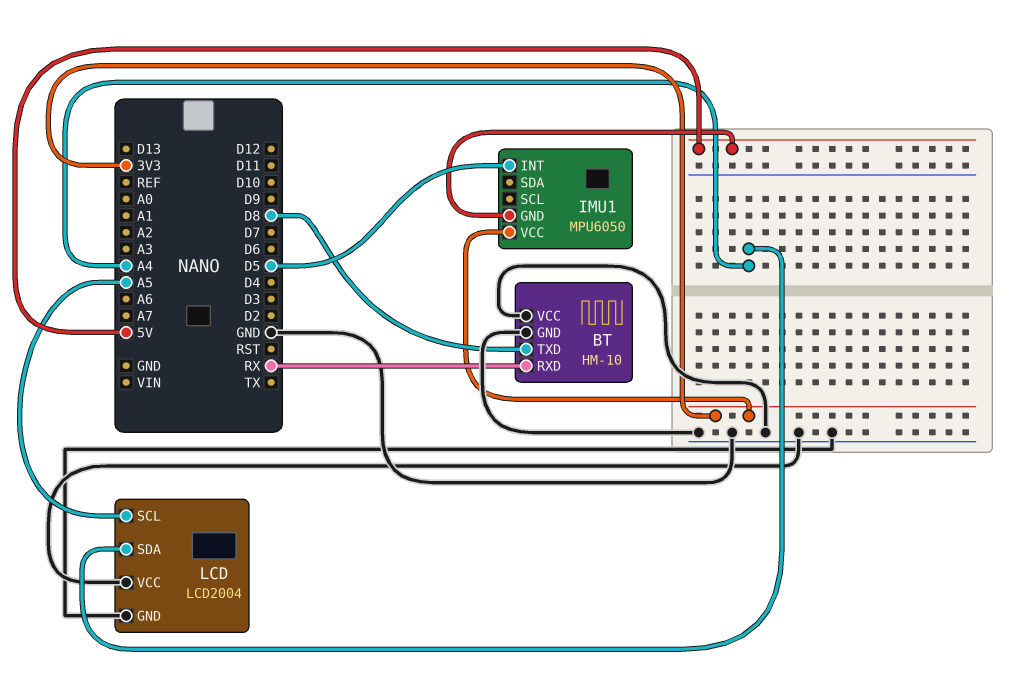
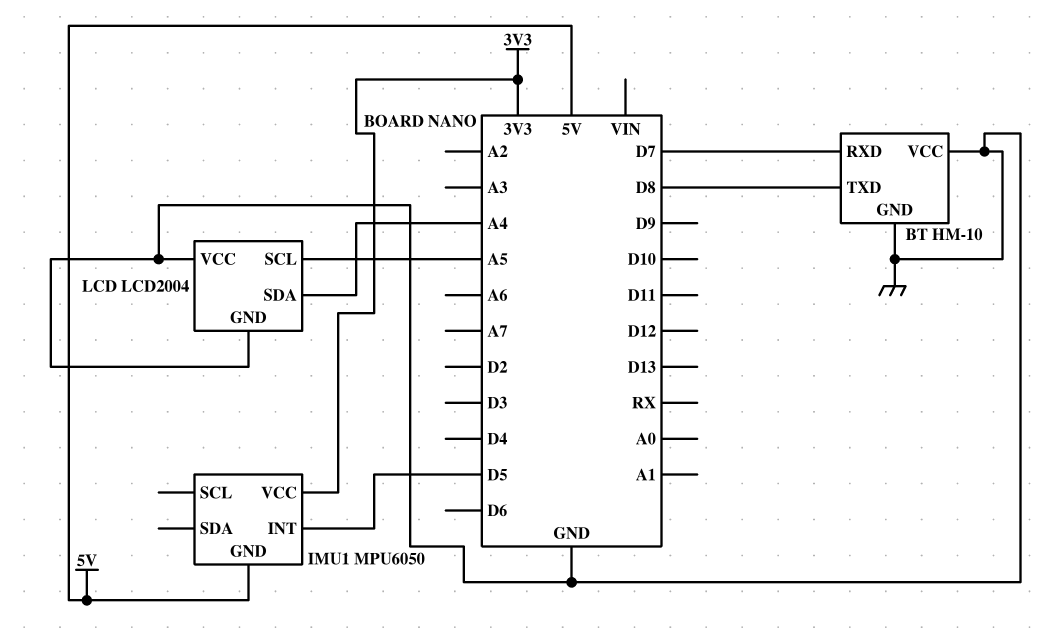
BT pin RXD: RX -> D7

